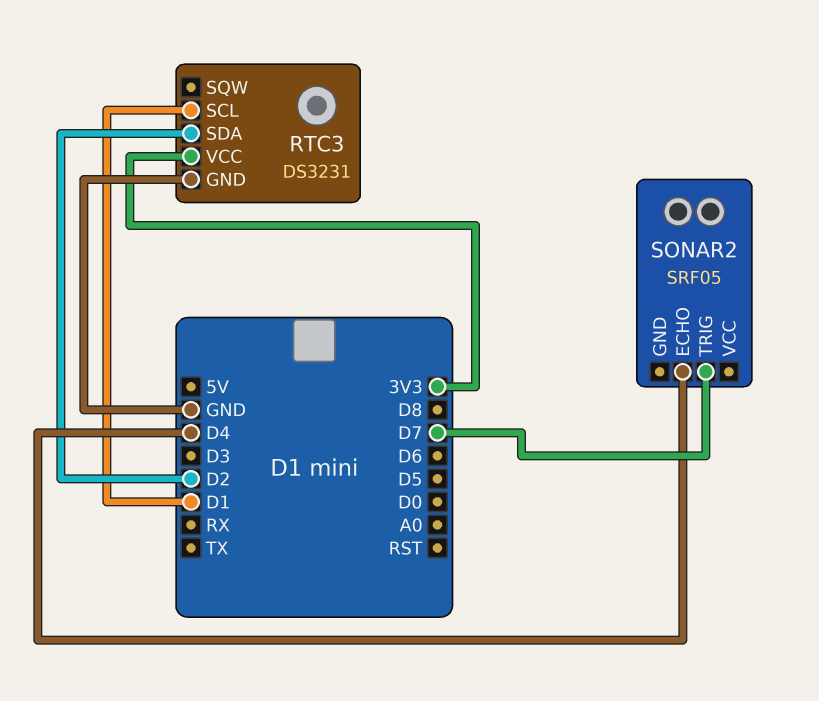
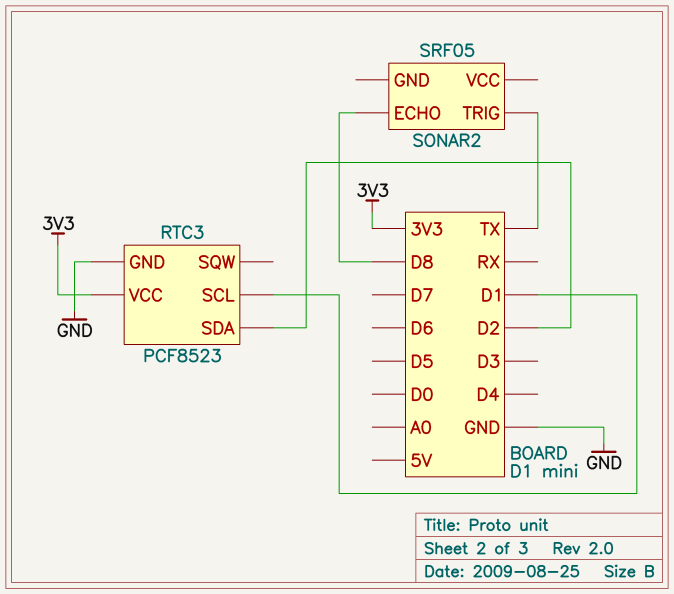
RTC3: DS3231 -> PCF8523
SONAR2 pin ECHO: D4 -> D8
SONAR2 pin TRIG: D7 -> TX

